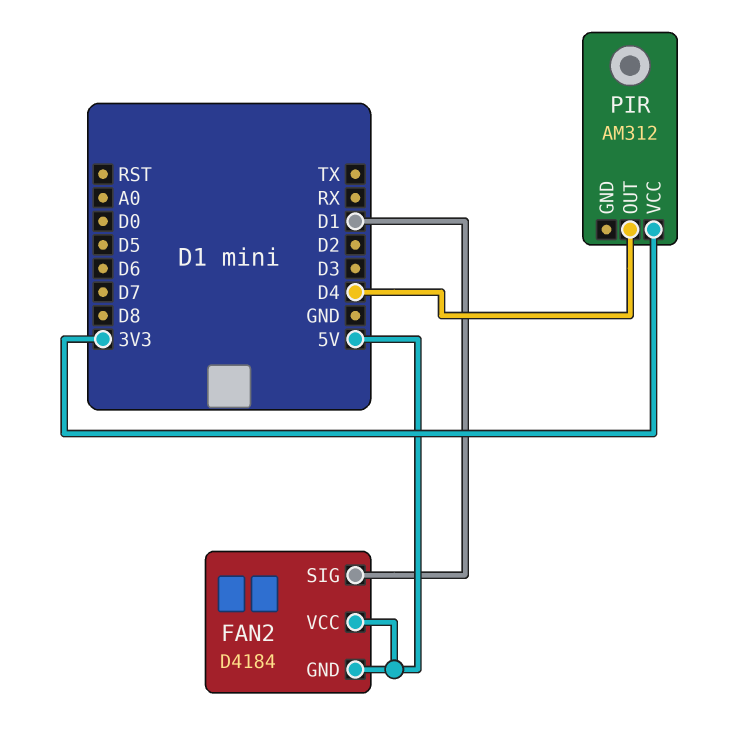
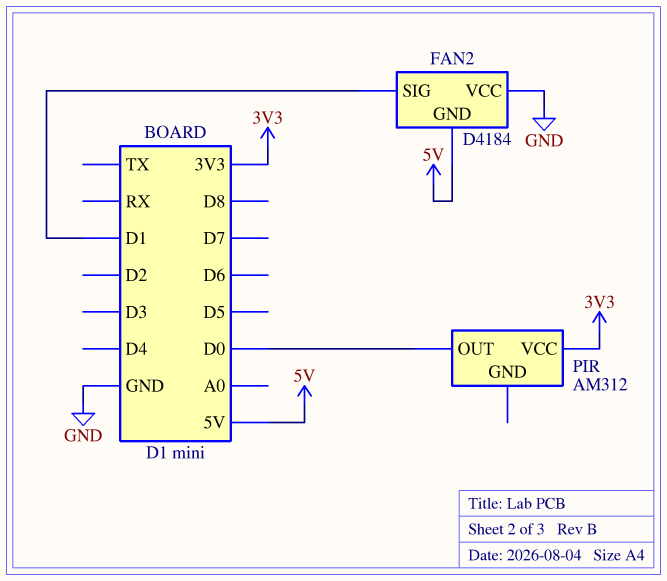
FAN2 pin VCC: 5V -> GND
PIR pin OUT: D4 -> D0

